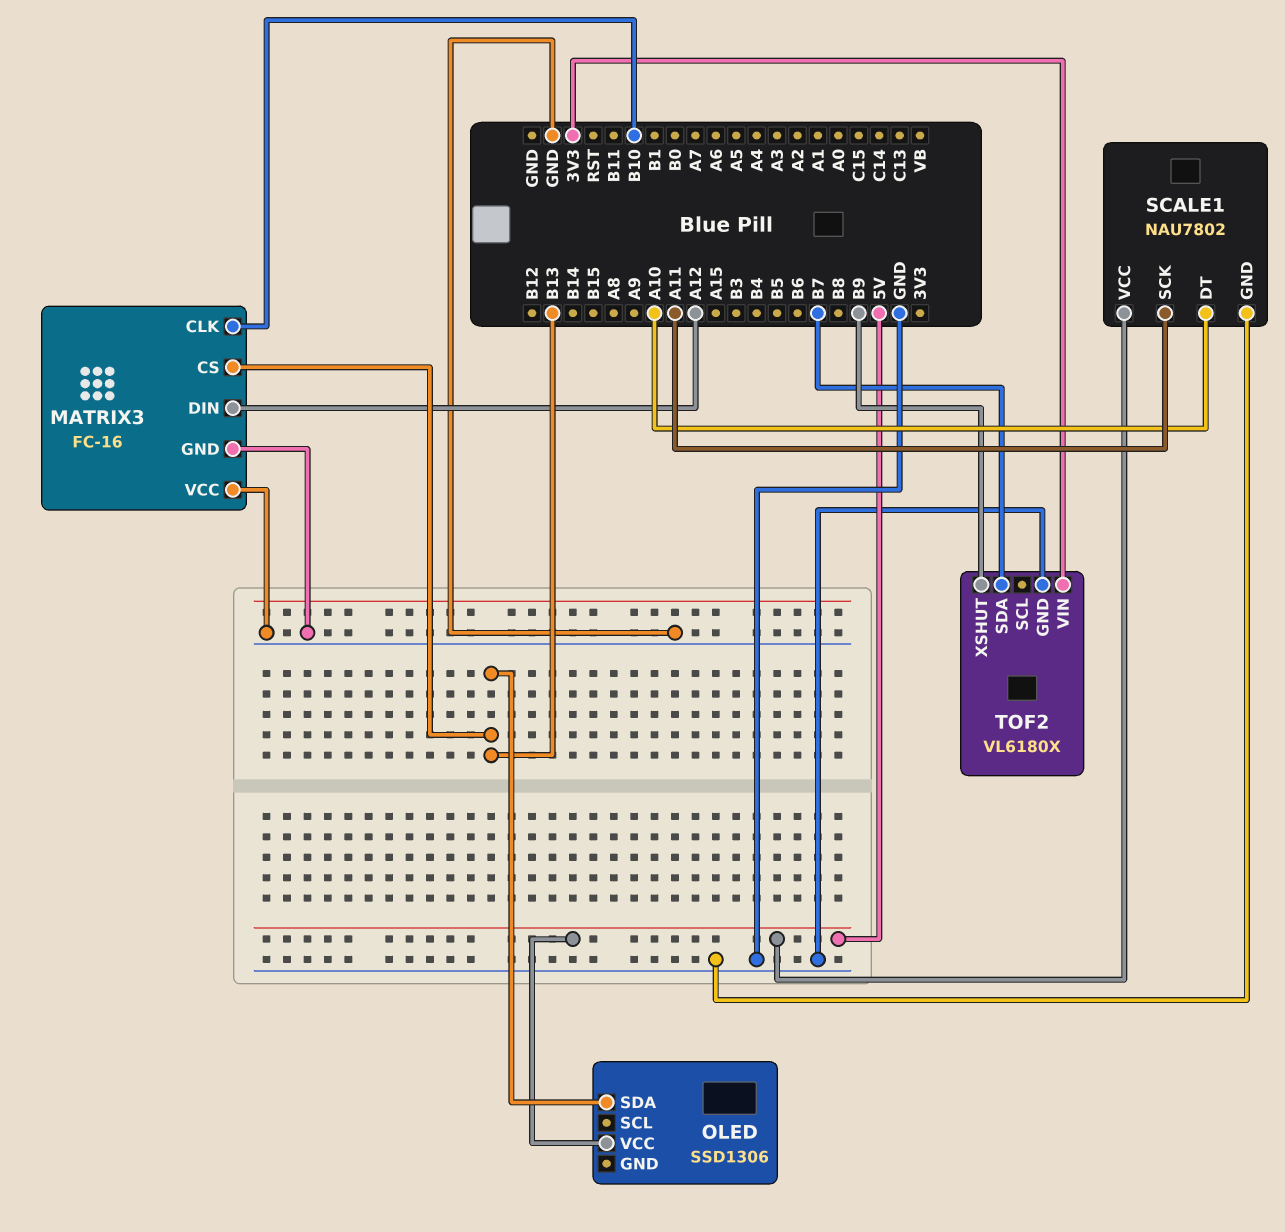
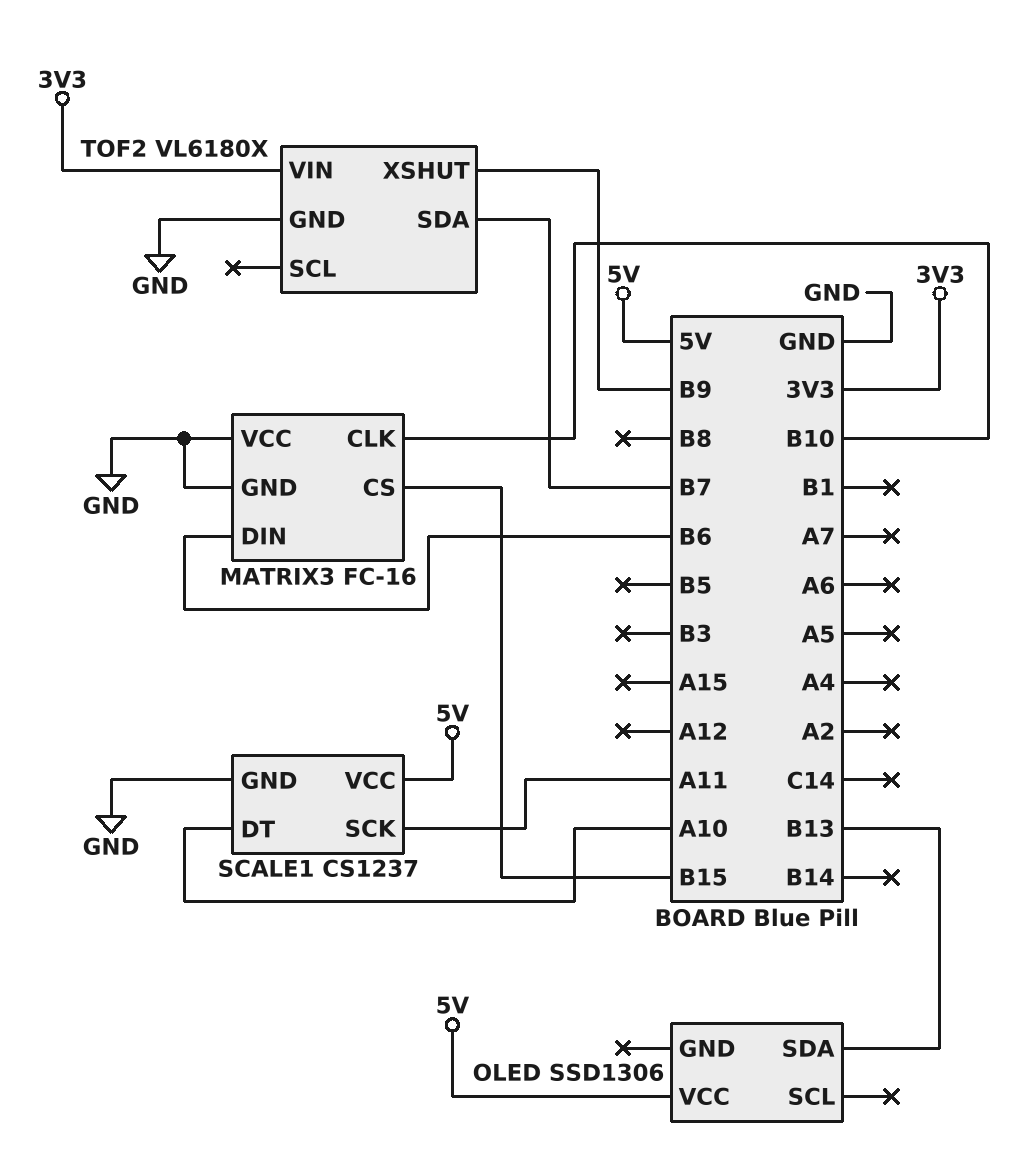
MATRIX3 pin CS: B13 -> B15
MATRIX3 pin DIN: A12 -> B6
SCALE1: NAU7802 -> CS1237

